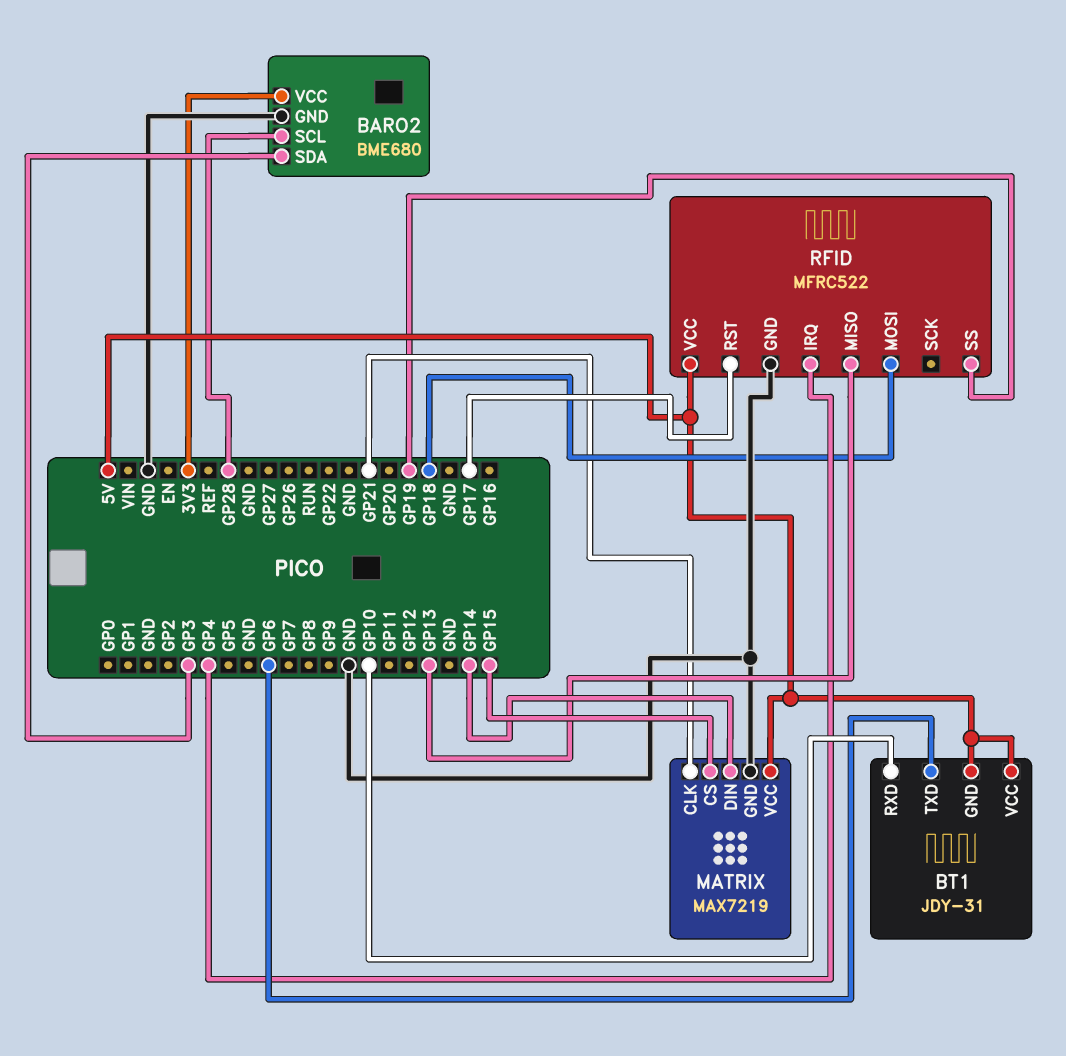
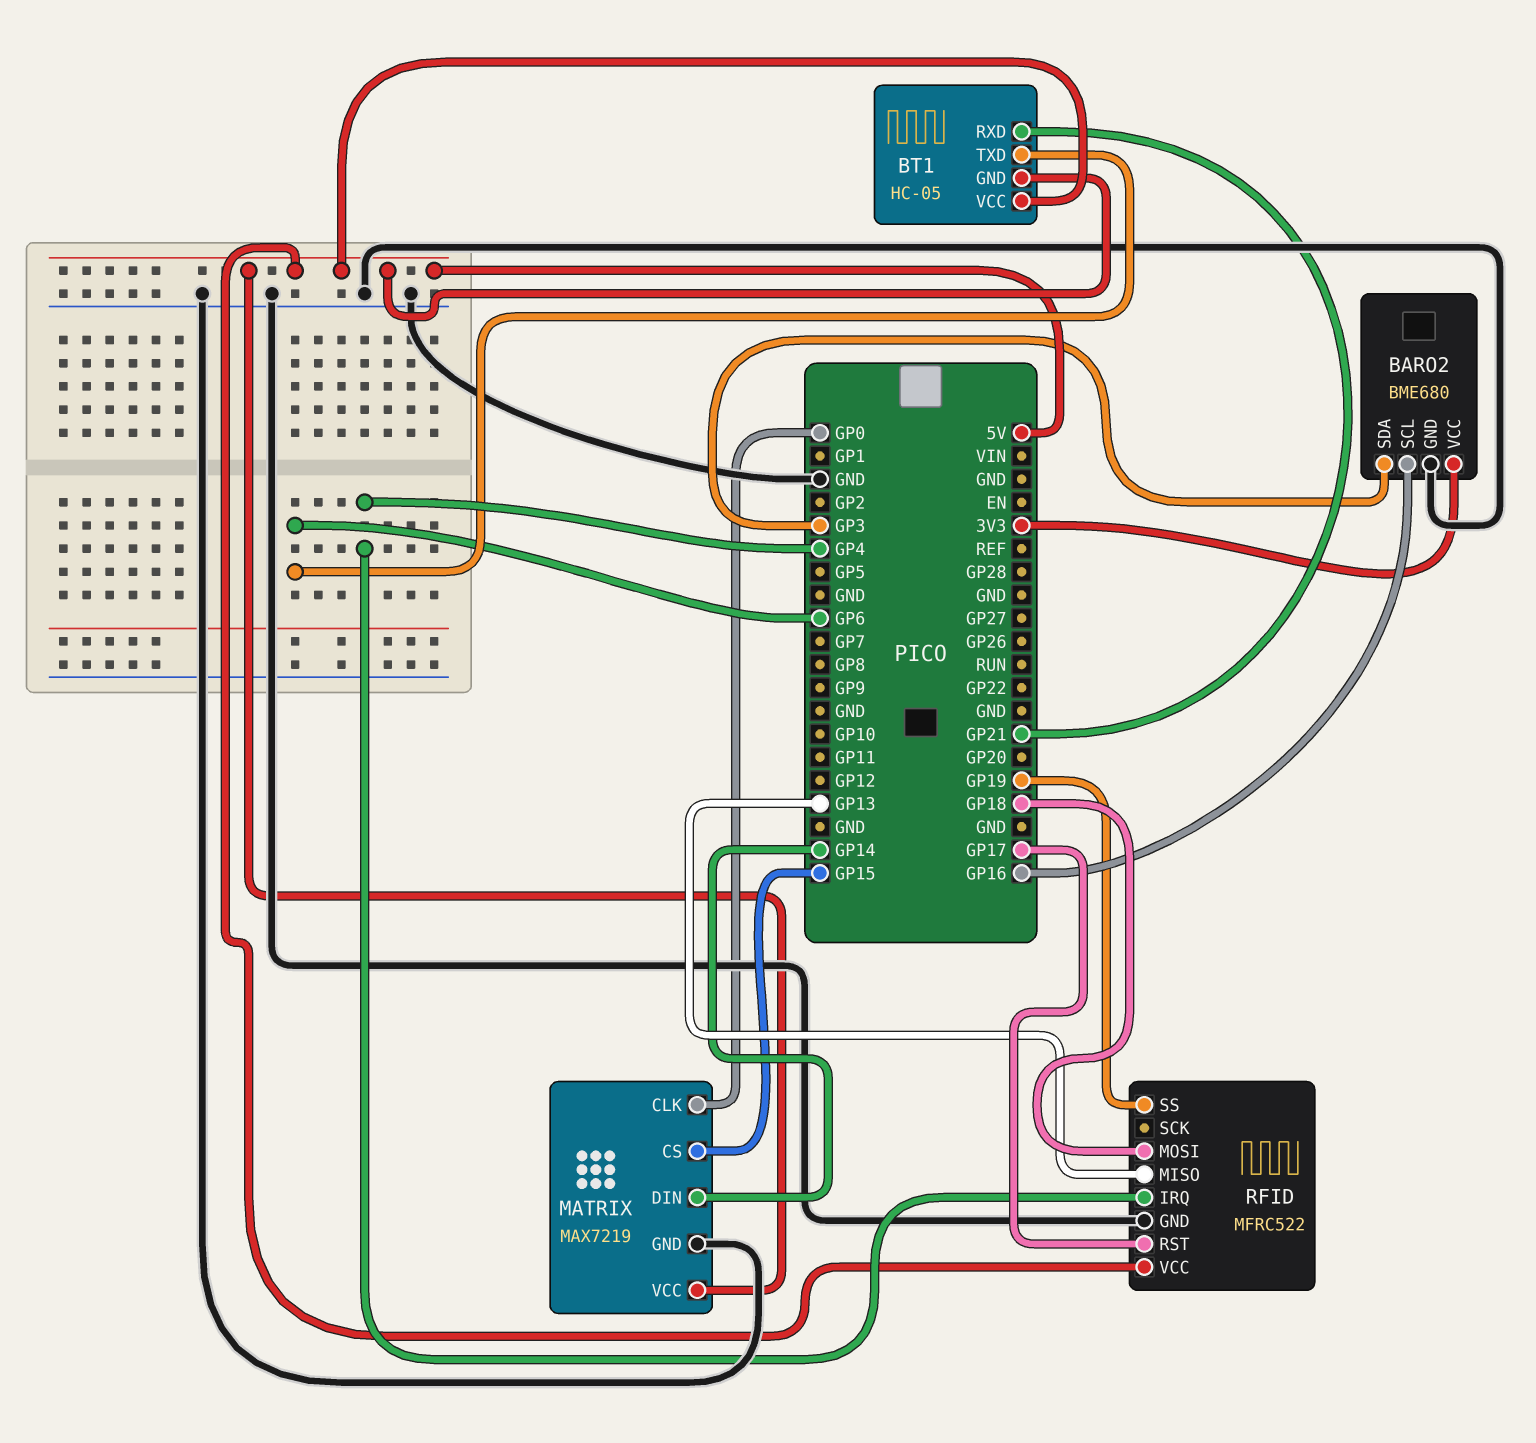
BARO2 pin SCL: GP28 -> GP16
BT1: JDY-31 -> HC-05
BT1 pin RXD: GP10 -> GP21
MATRIX pin CLK: GP21 -> GP0

